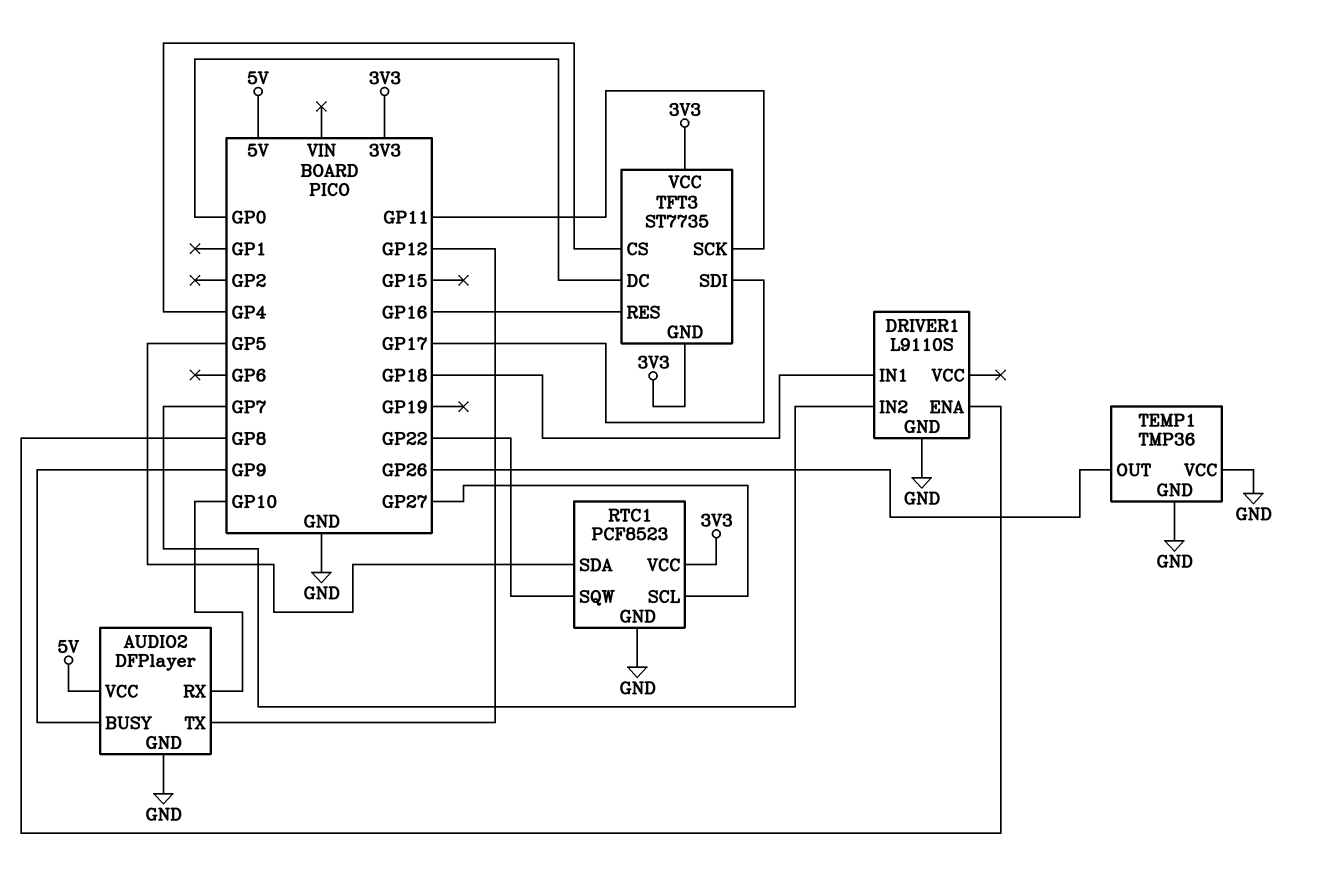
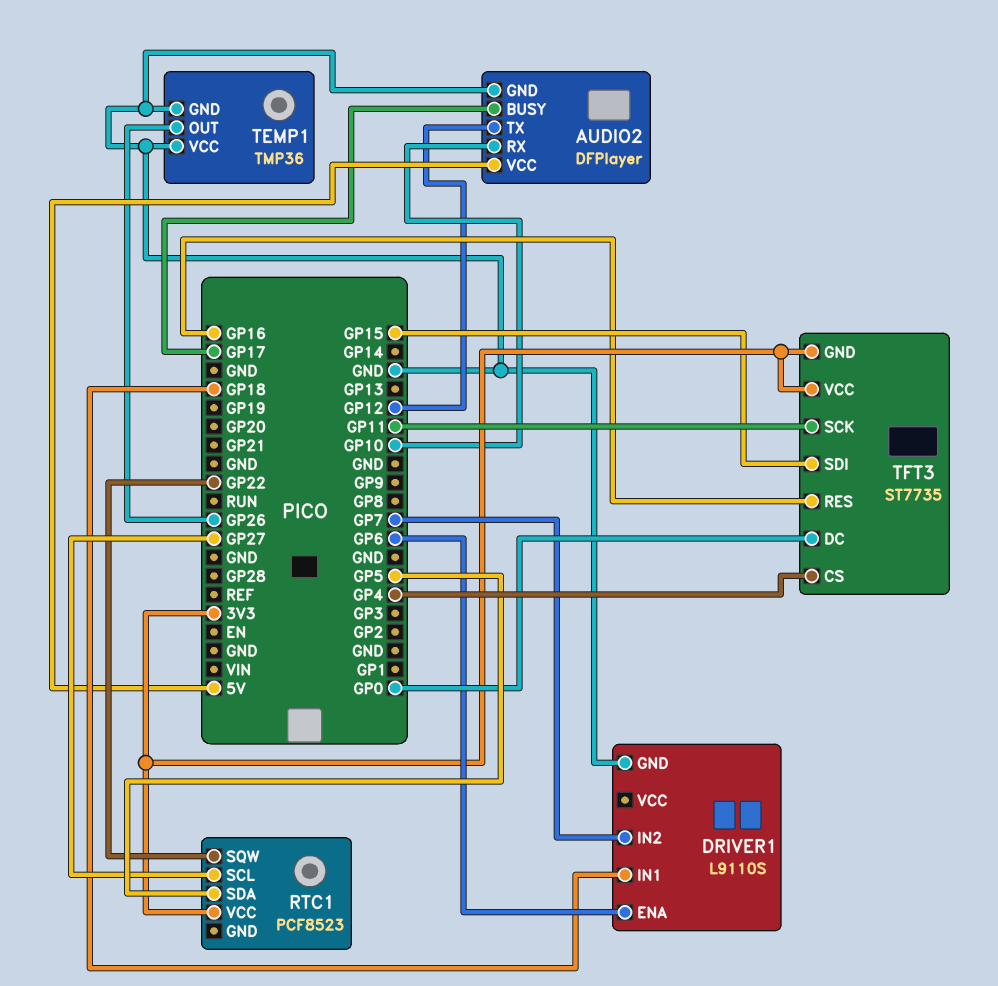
AUDIO2 pin BUSY: GP9 -> GP17
DRIVER1 pin ENA: GP8 -> GP6
RTC1 pin GND: GND -> none
TFT3 pin SDI: GP17 -> GP15

